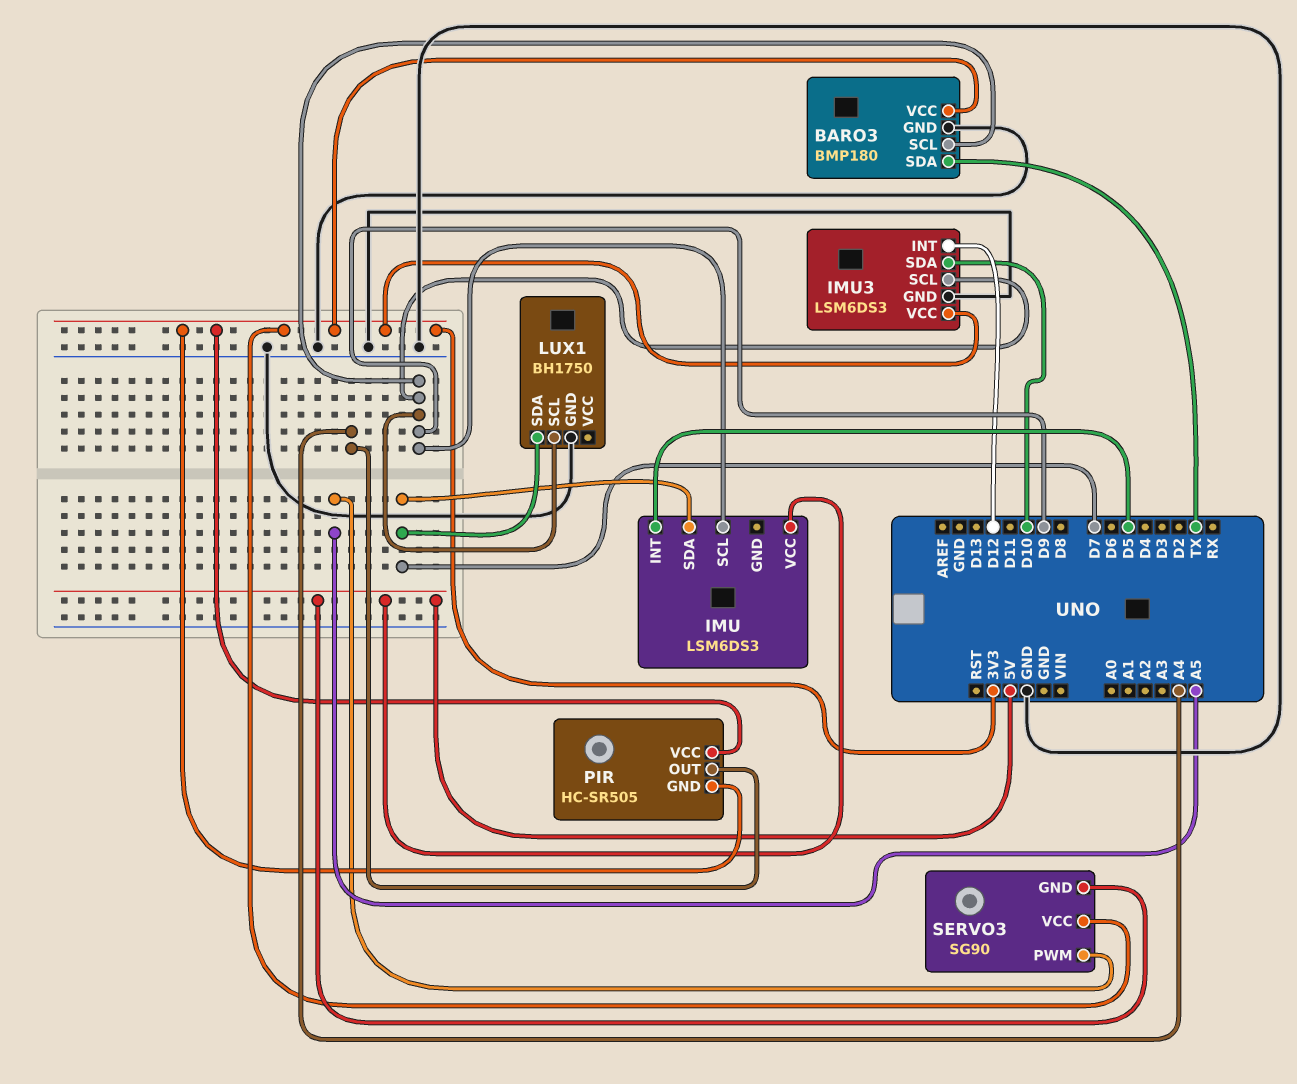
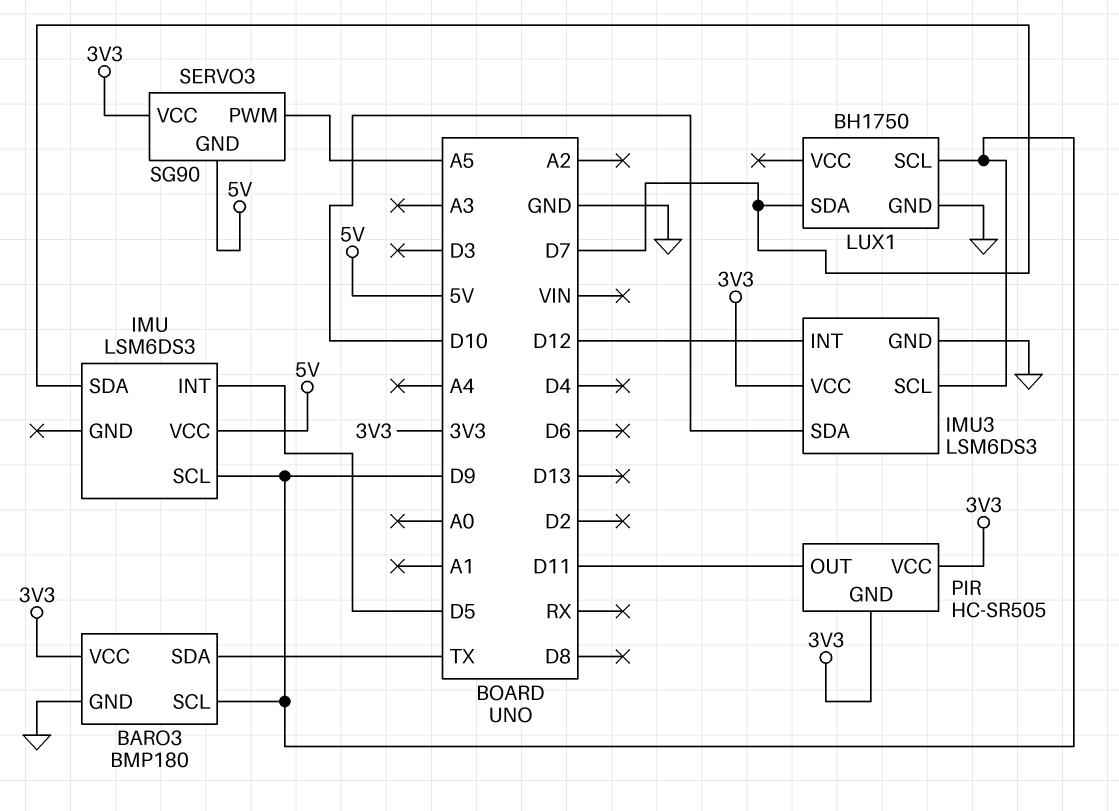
PIR pin OUT: A4 -> D11

